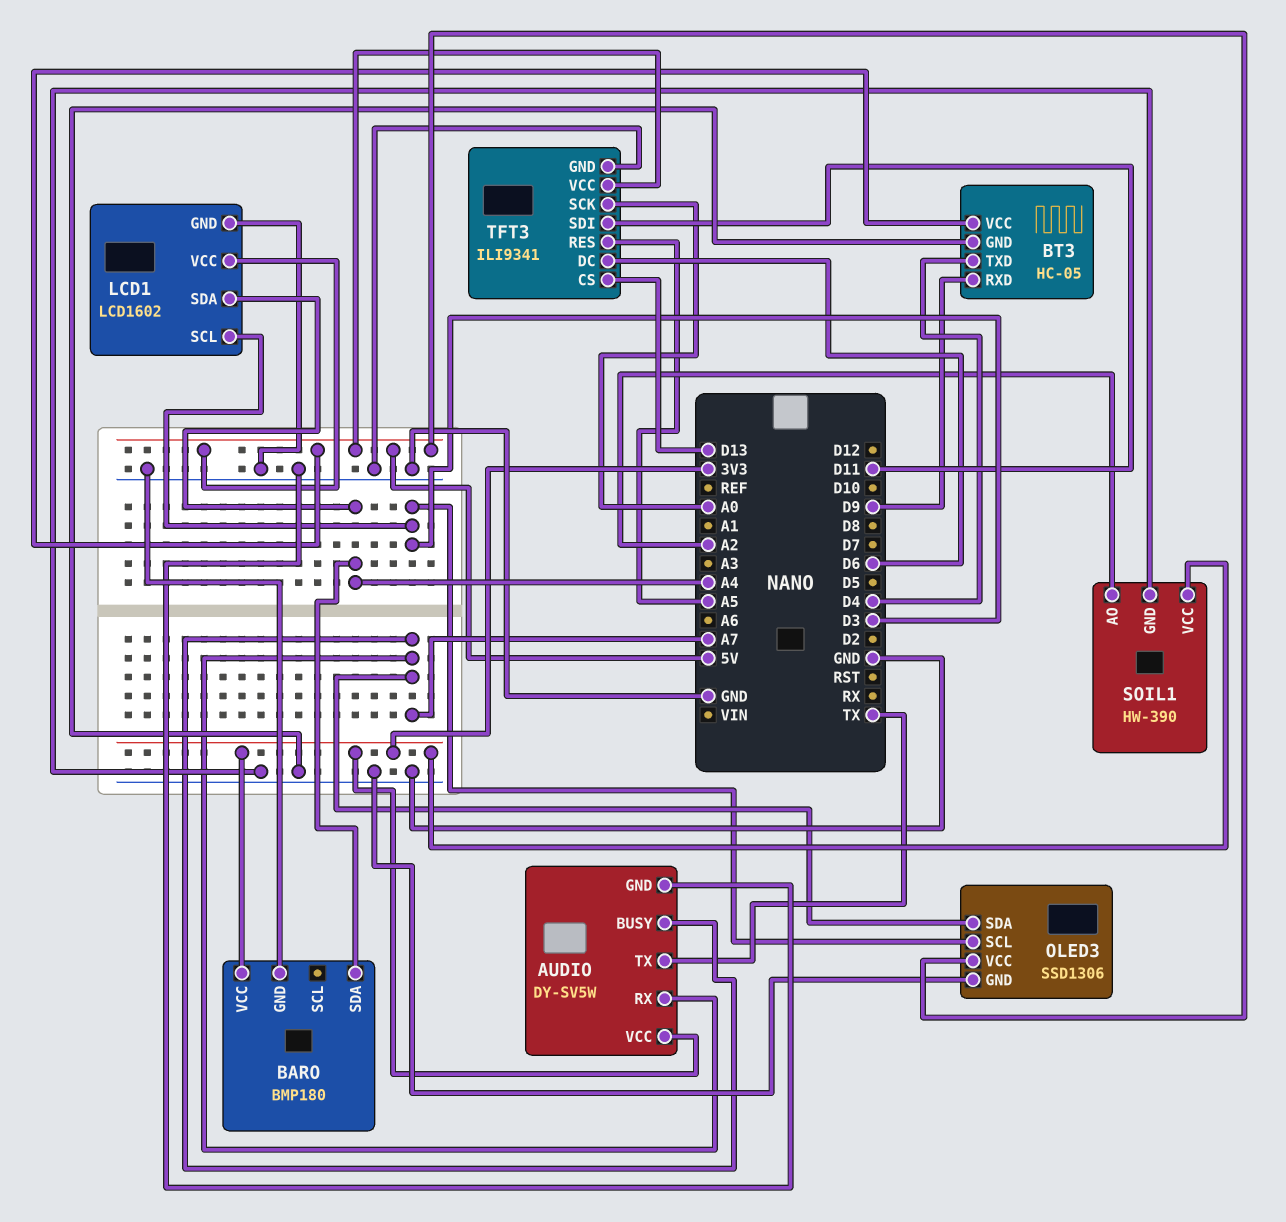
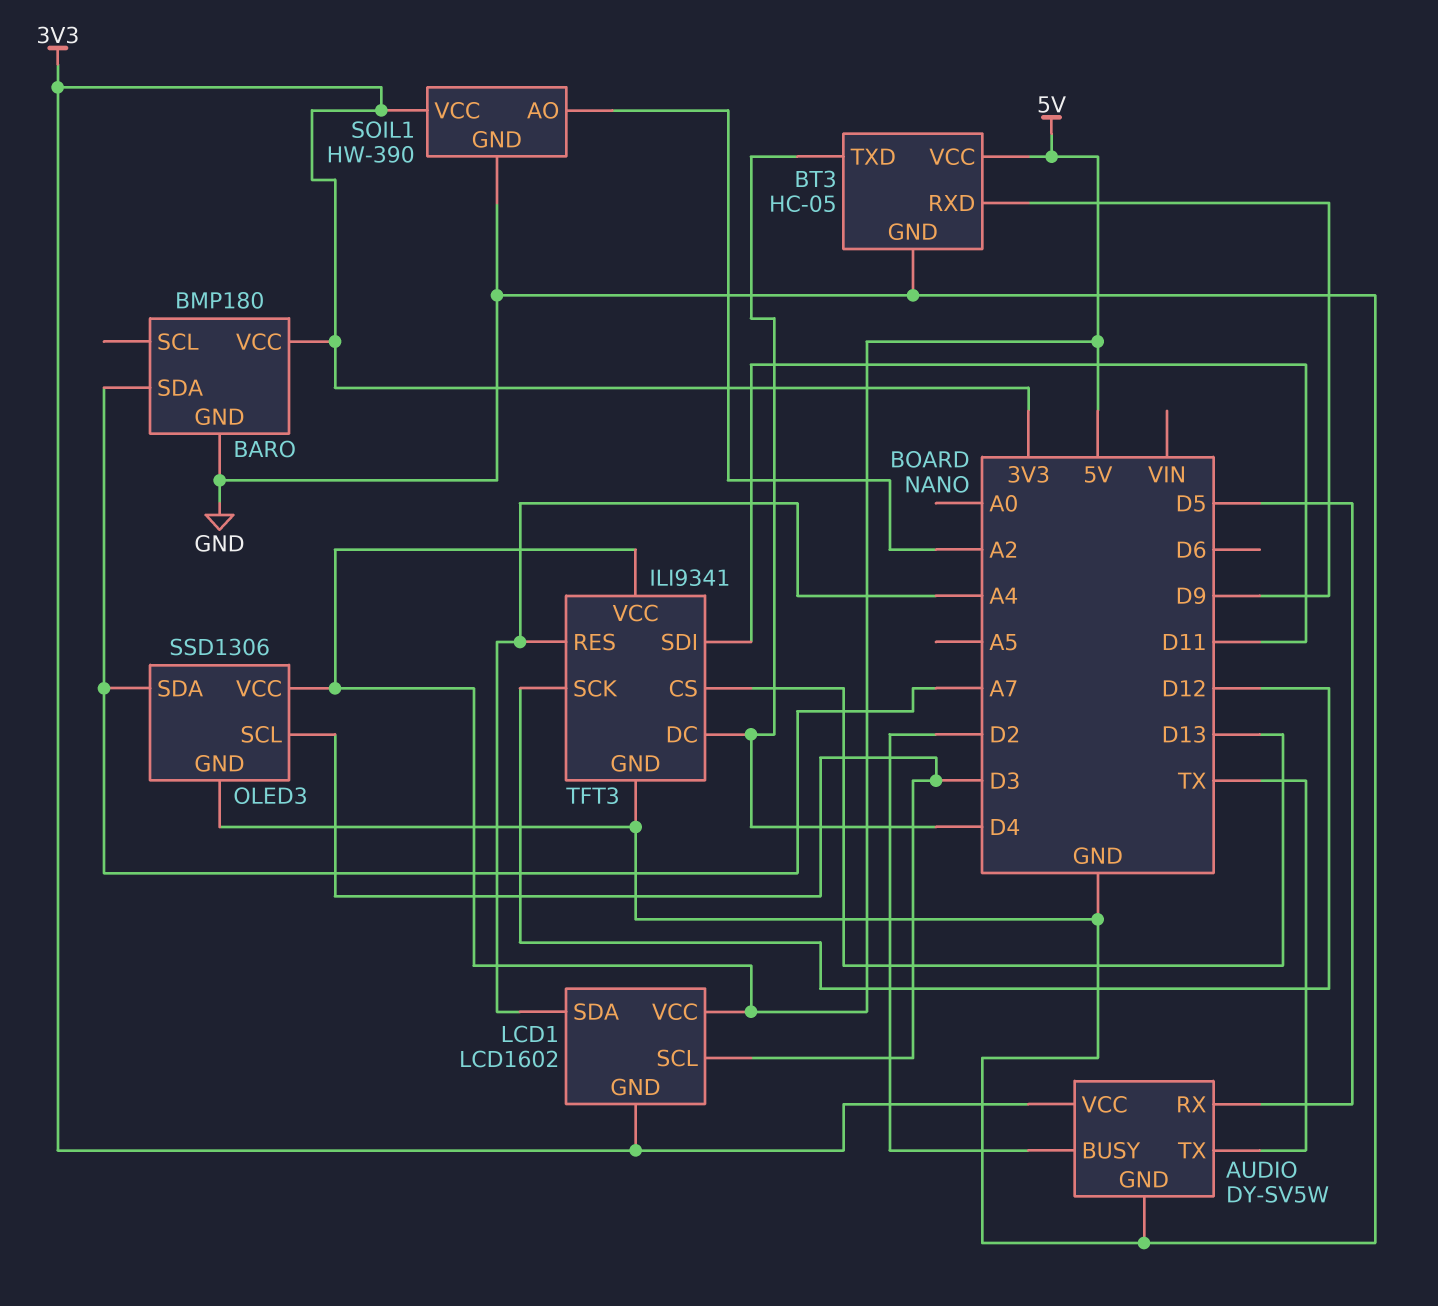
AUDIO pin BUSY: A7 -> D2
AUDIO pin RX: A7 -> D5
BARO pin SDA: A4 -> A7
LCD1 pin GND: GND -> 3V3
TFT3 pin DC: D6 -> D4
TFT3 pin RES: A5 -> A4
TFT3 pin SCK: A0 -> D12

